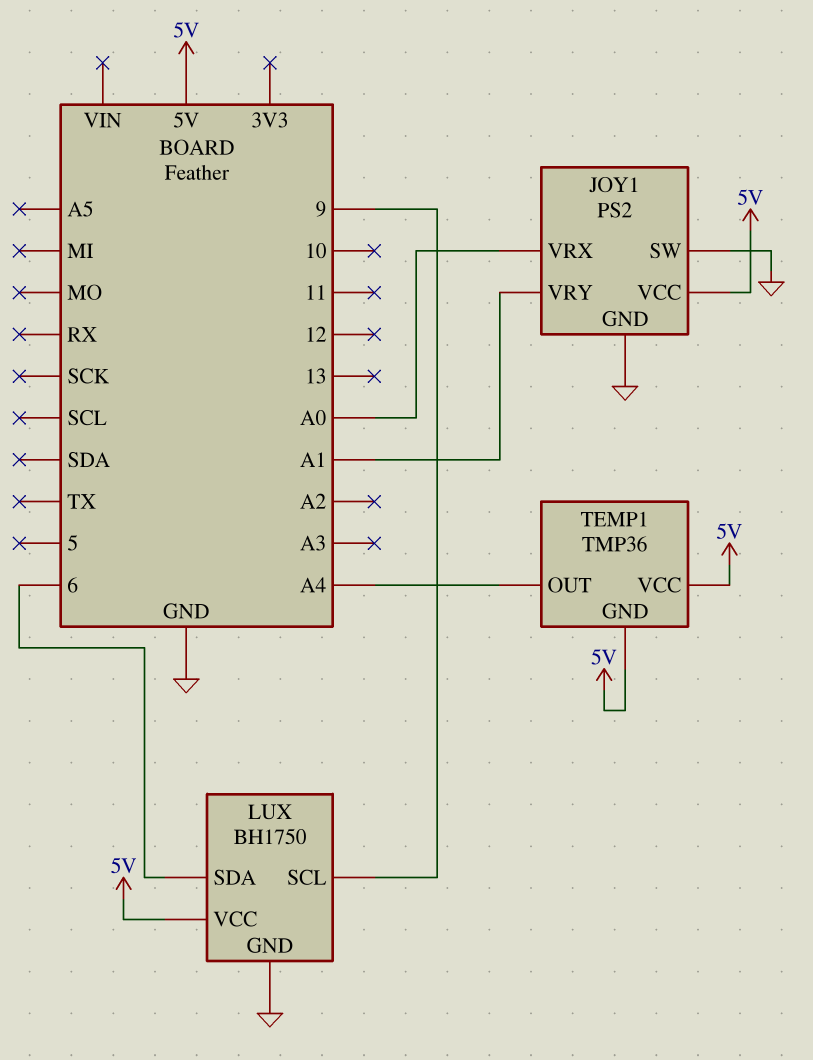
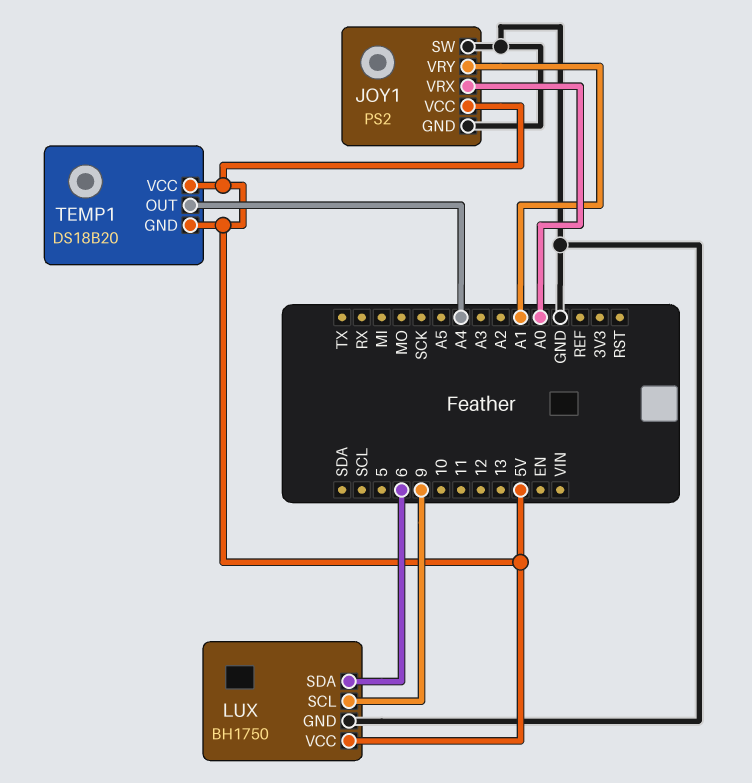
TEMP1: TMP36 -> DS18B20

